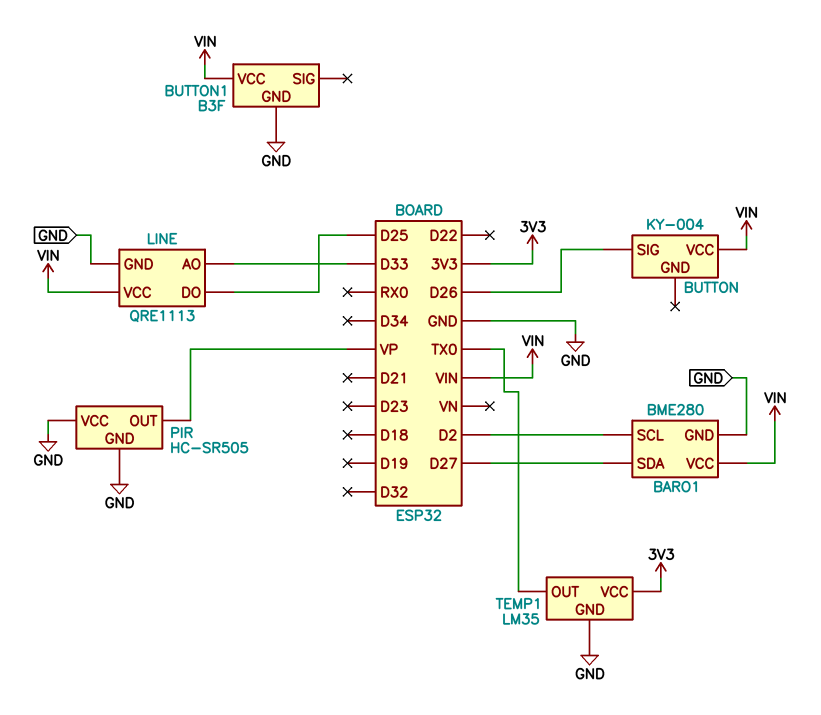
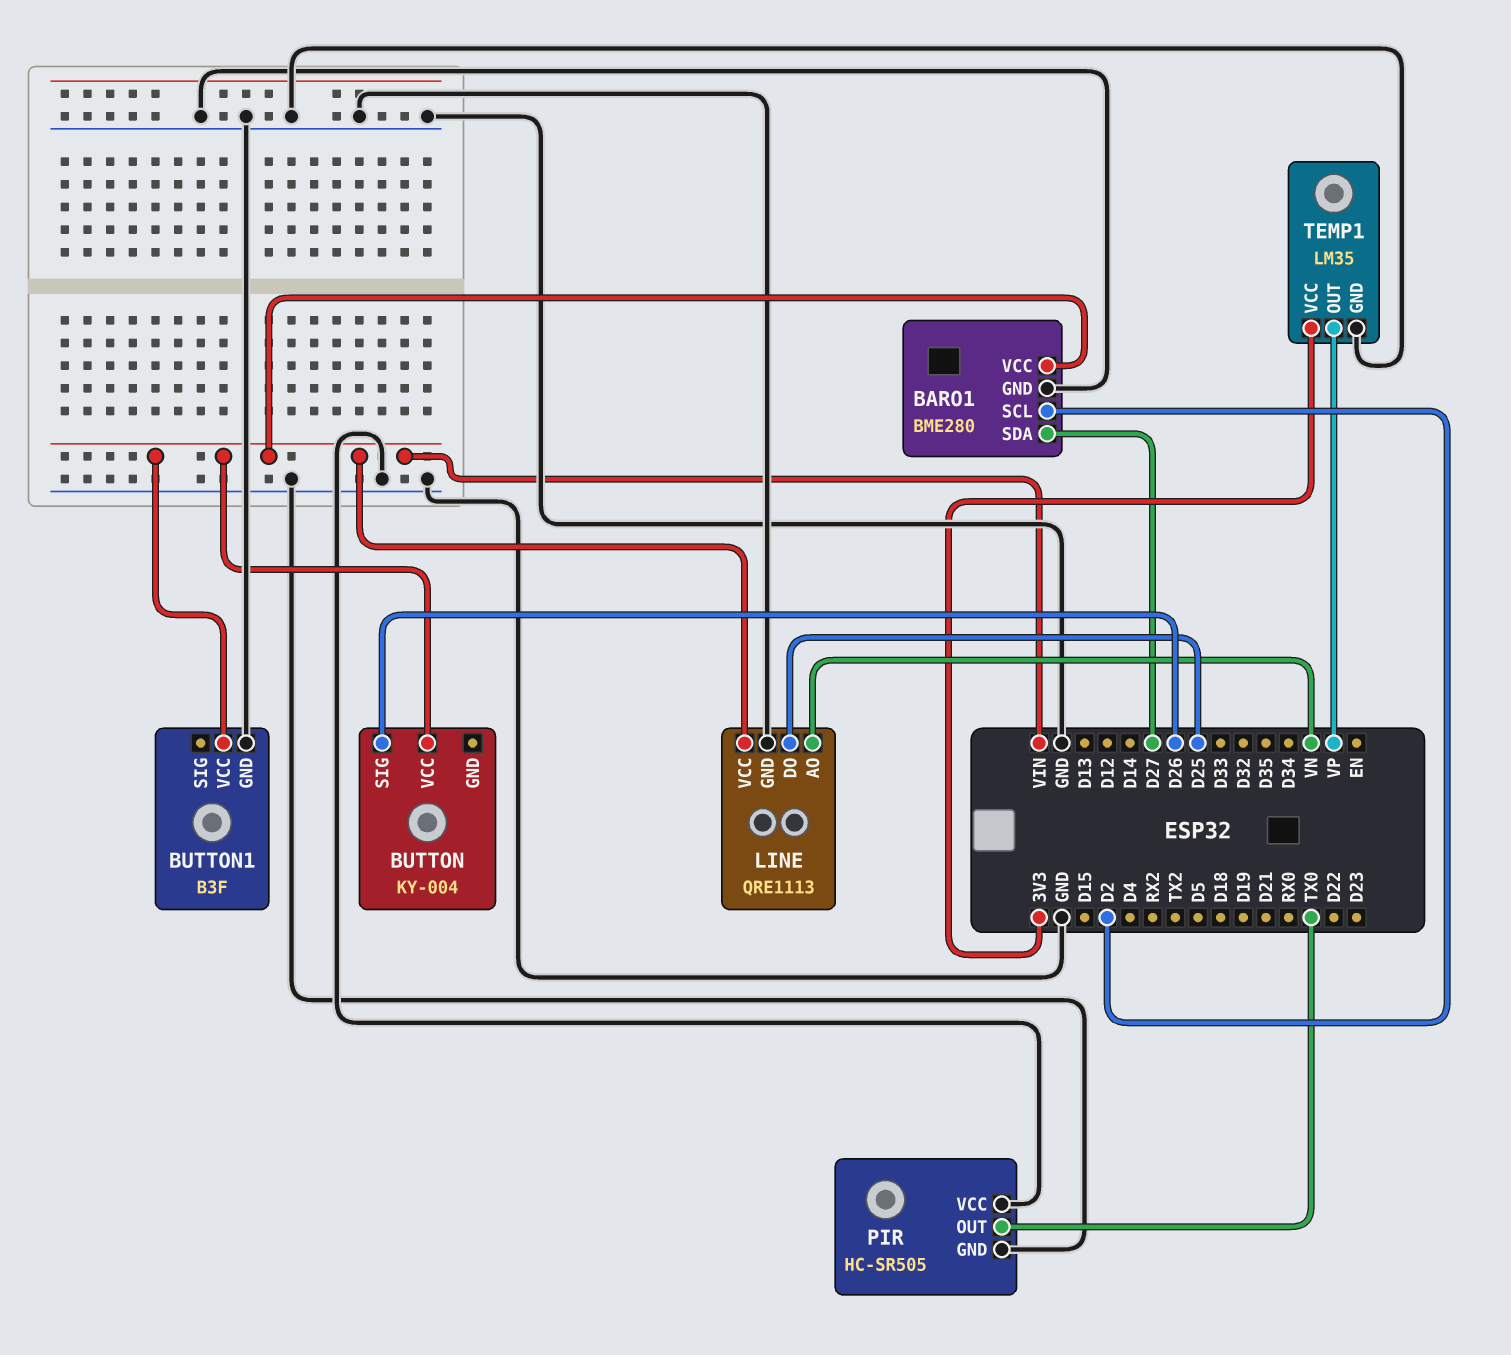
LINE pin AO: D33 -> VN
PIR pin OUT: VP -> TX0
TEMP1 pin OUT: TX0 -> VP

